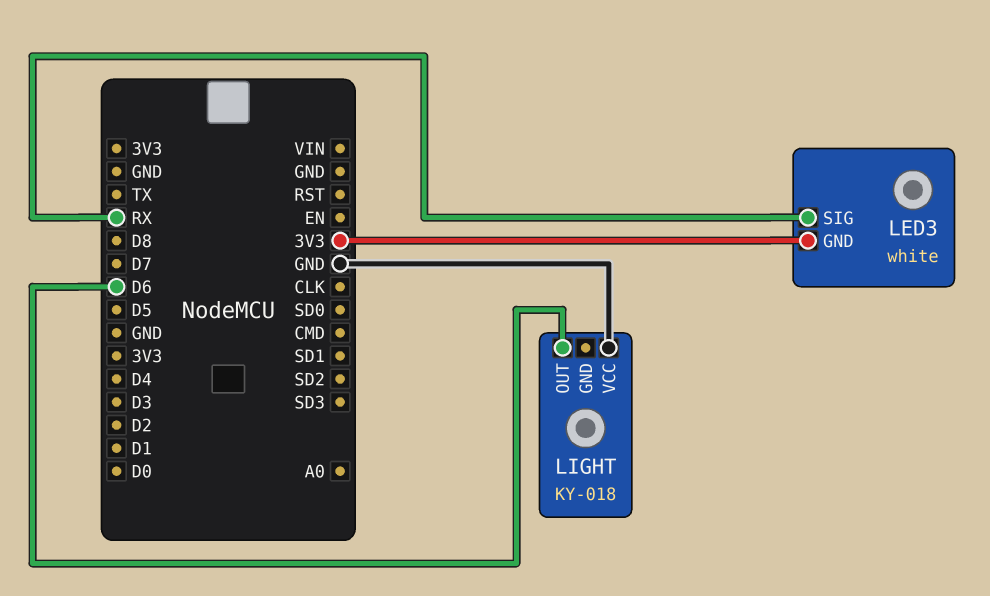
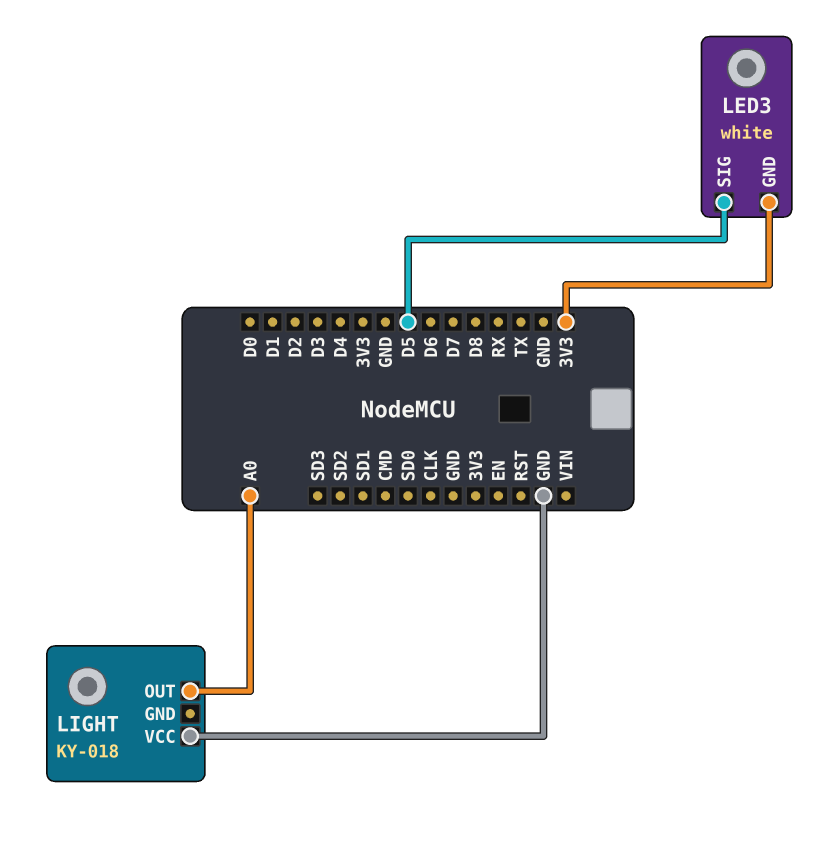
LED3 pin SIG: RX -> D5
LIGHT pin OUT: D6 -> A0

